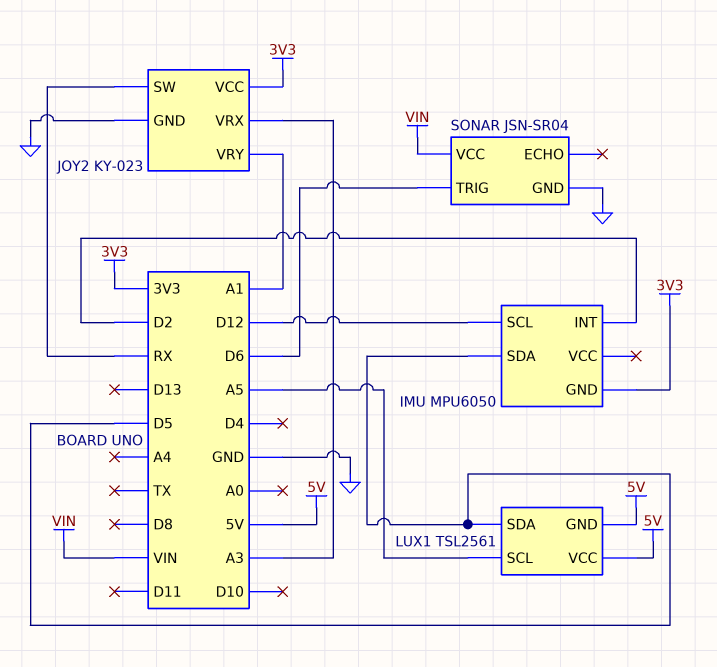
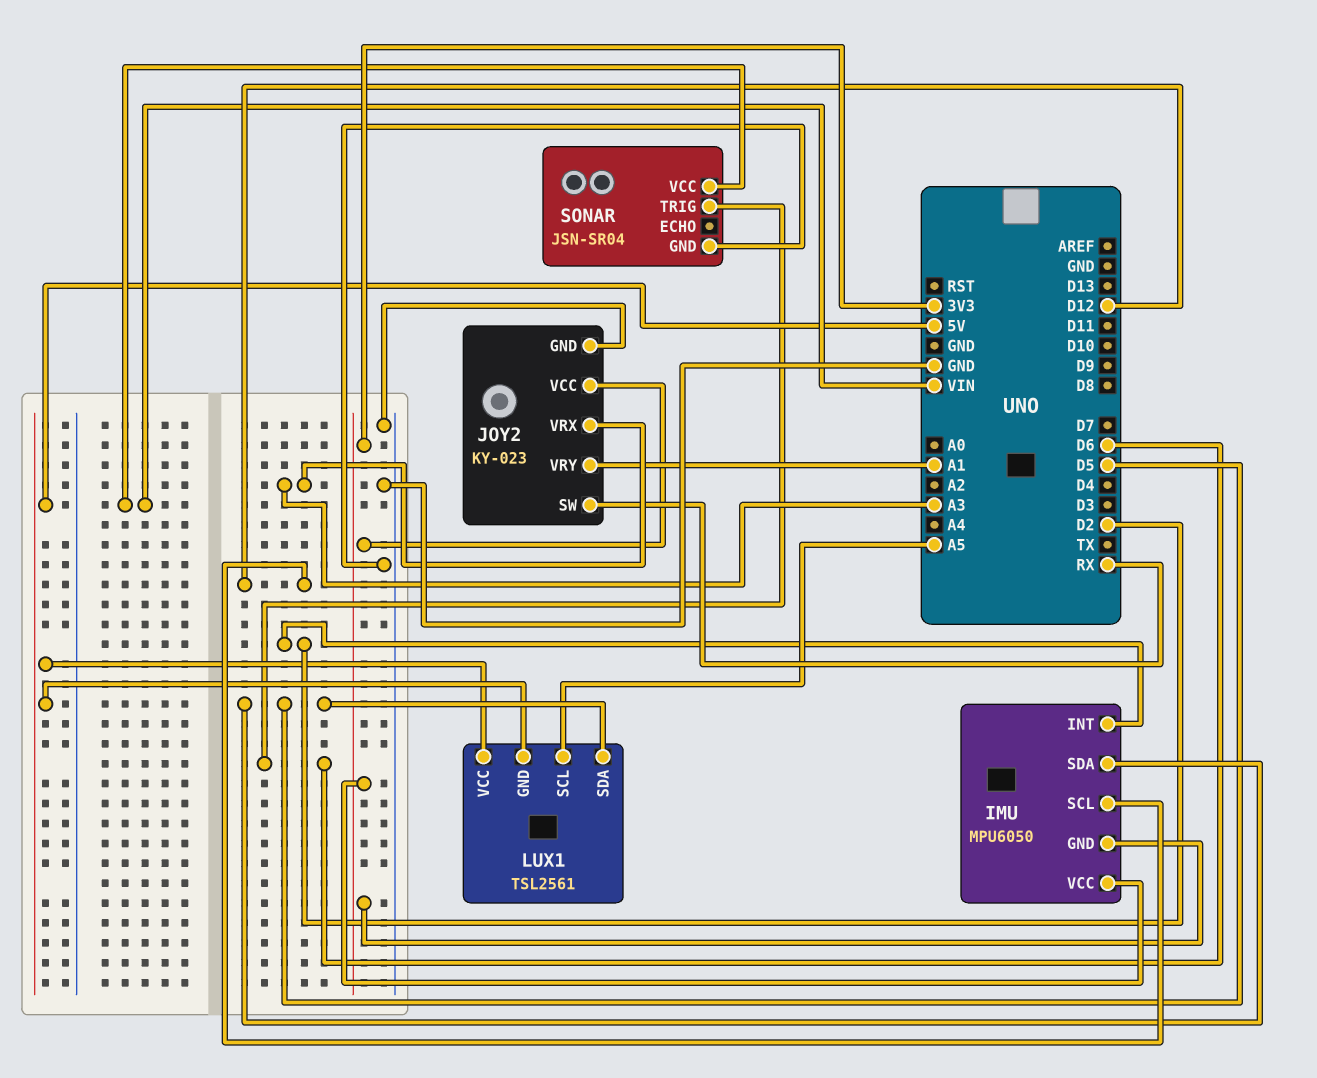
IMU pin VCC: none -> 3V3

